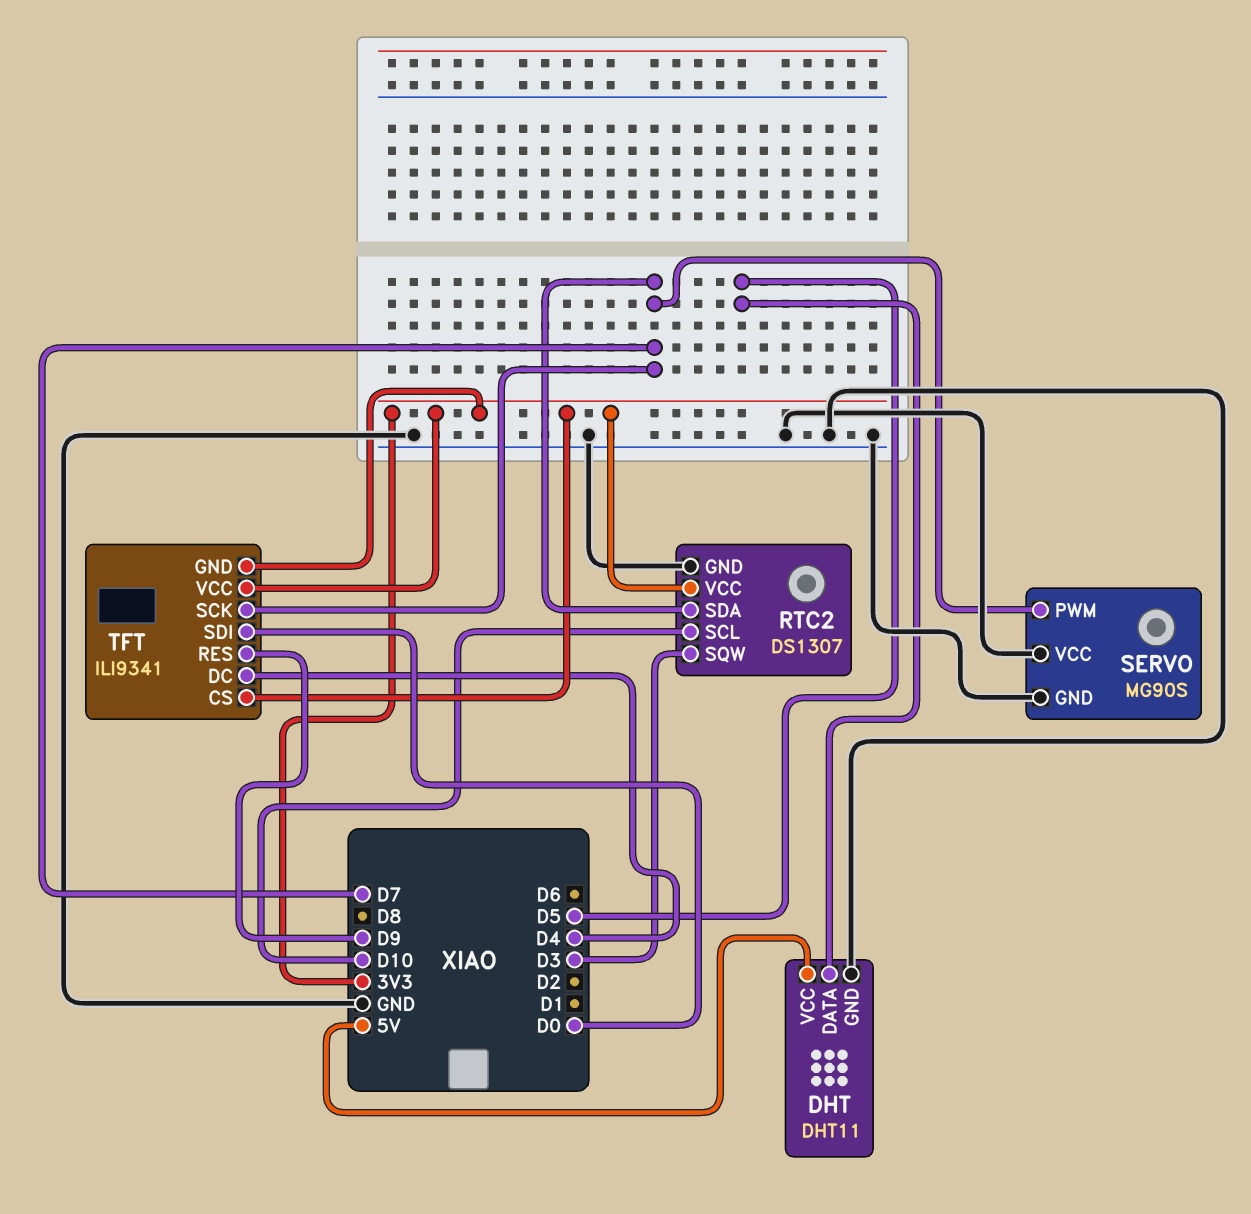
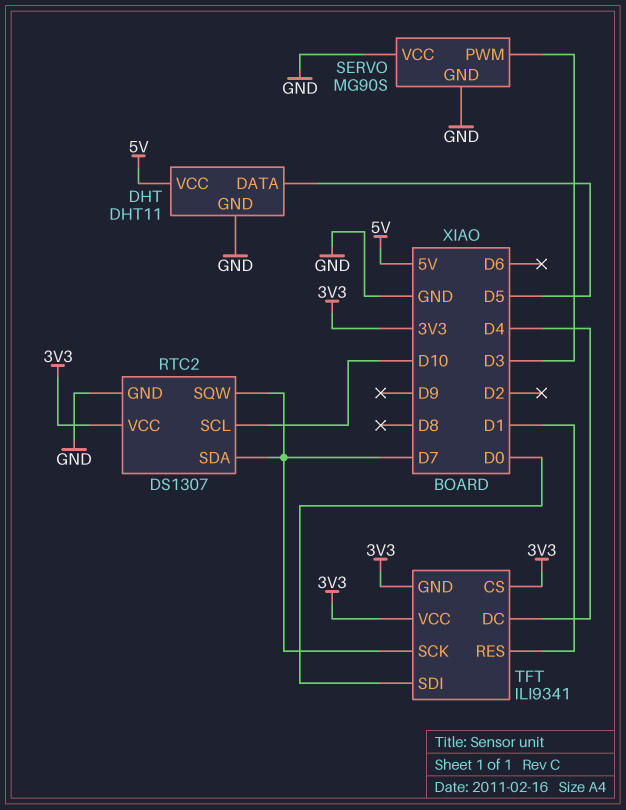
RTC2 pin SQW: D3 -> D7
SERVO pin PWM: D7 -> D3
TFT pin RES: D9 -> D1

